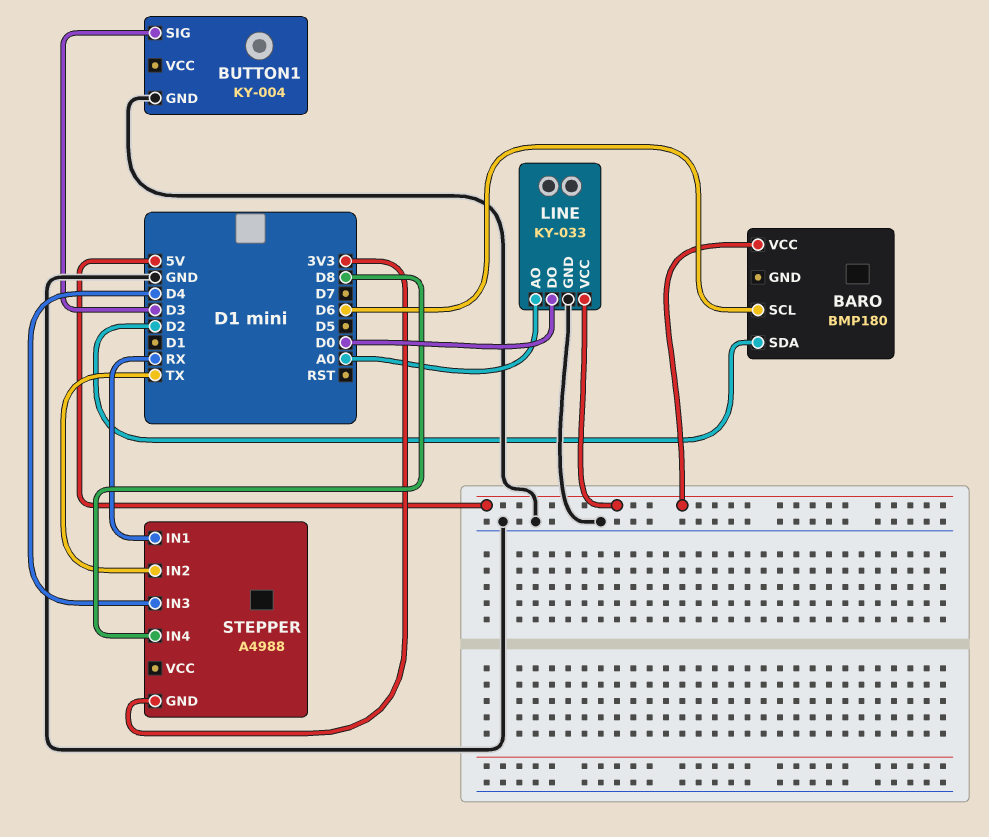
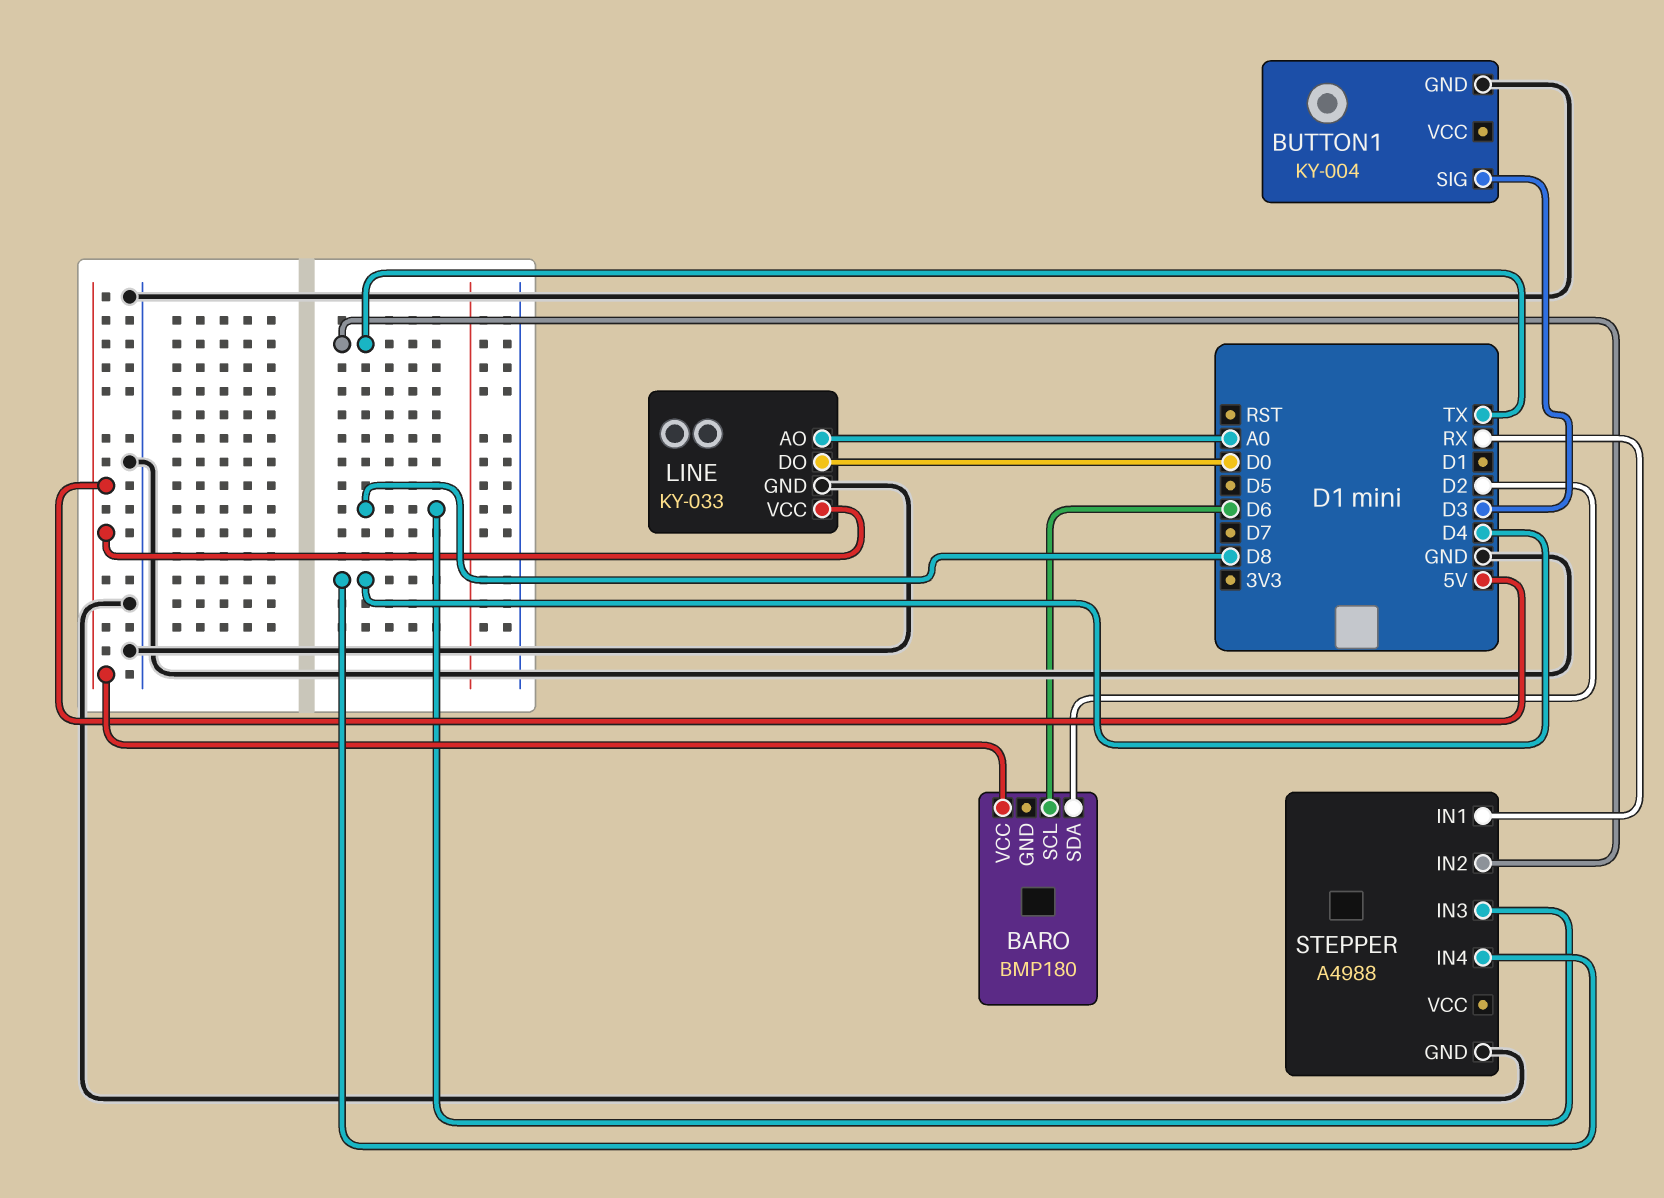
STEPPER pin GND: 3V3 -> GND
STEPPER pin IN3: D4 -> D8
STEPPER pin IN4: D8 -> D4

